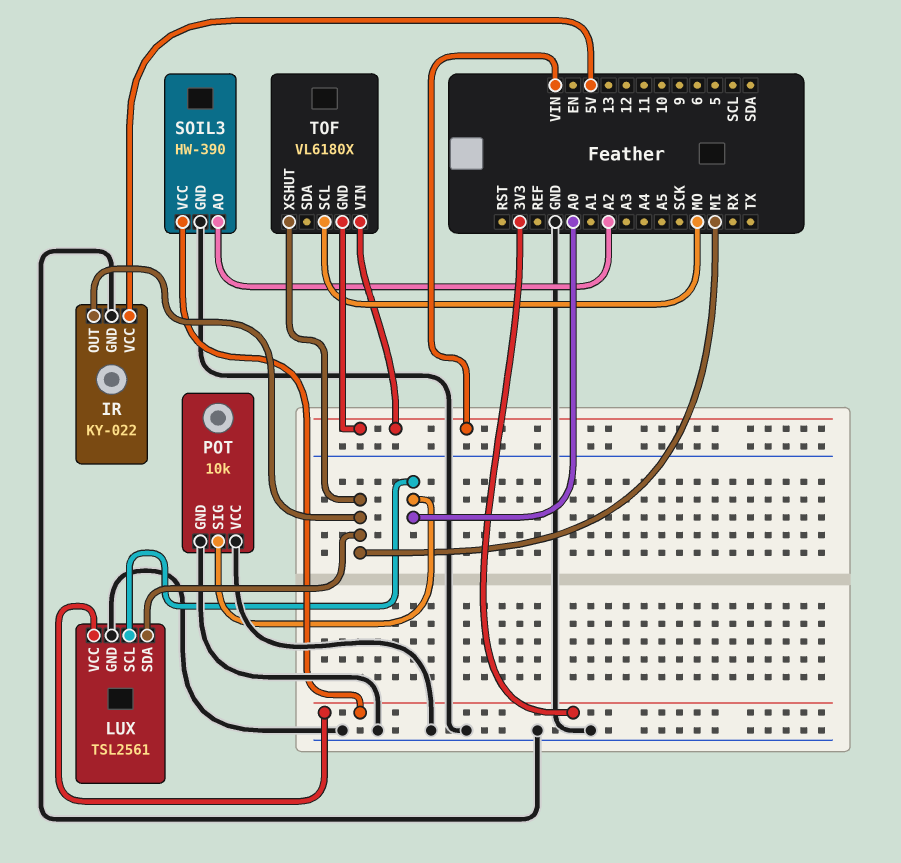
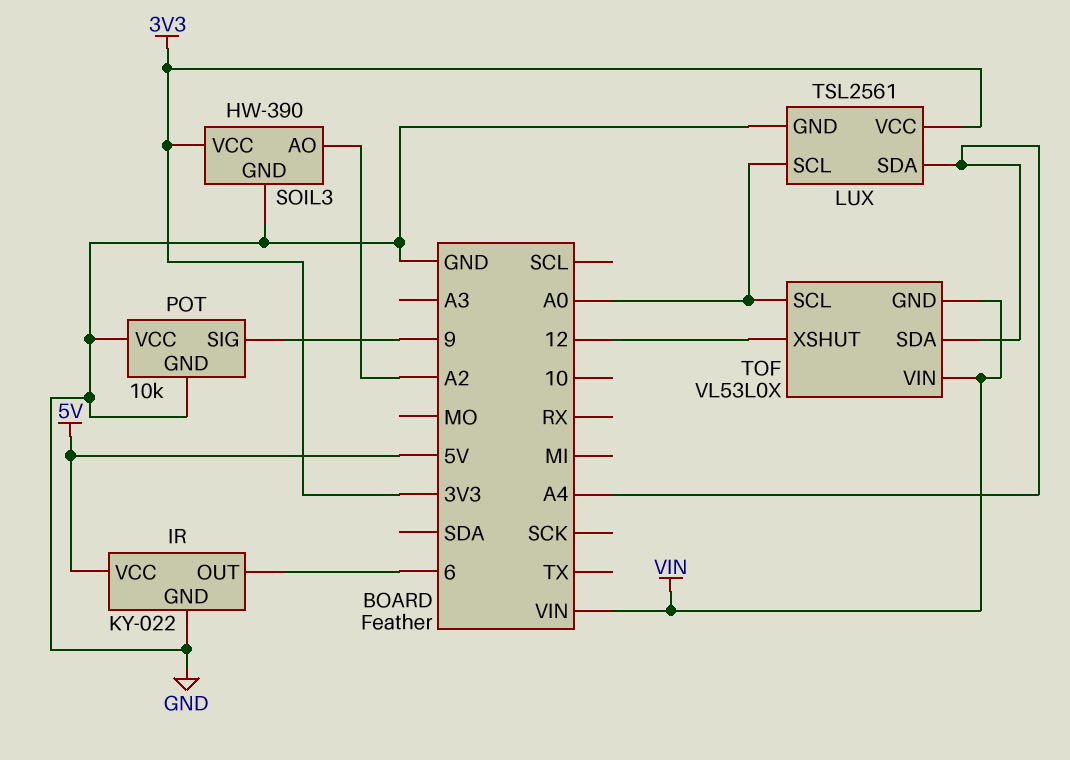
IR pin OUT: MI -> 6
LUX pin SDA: MI -> A4
POT pin SIG: A0 -> 9
TOF: VL6180X -> VL53L0X
TOF pin SCL: MO -> A0
TOF pin SDA: none -> A4
TOF pin XSHUT: MI -> 12

